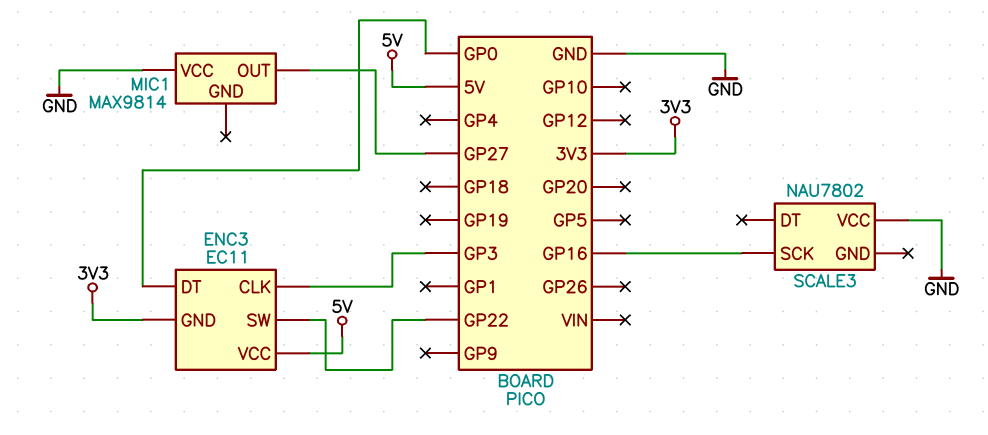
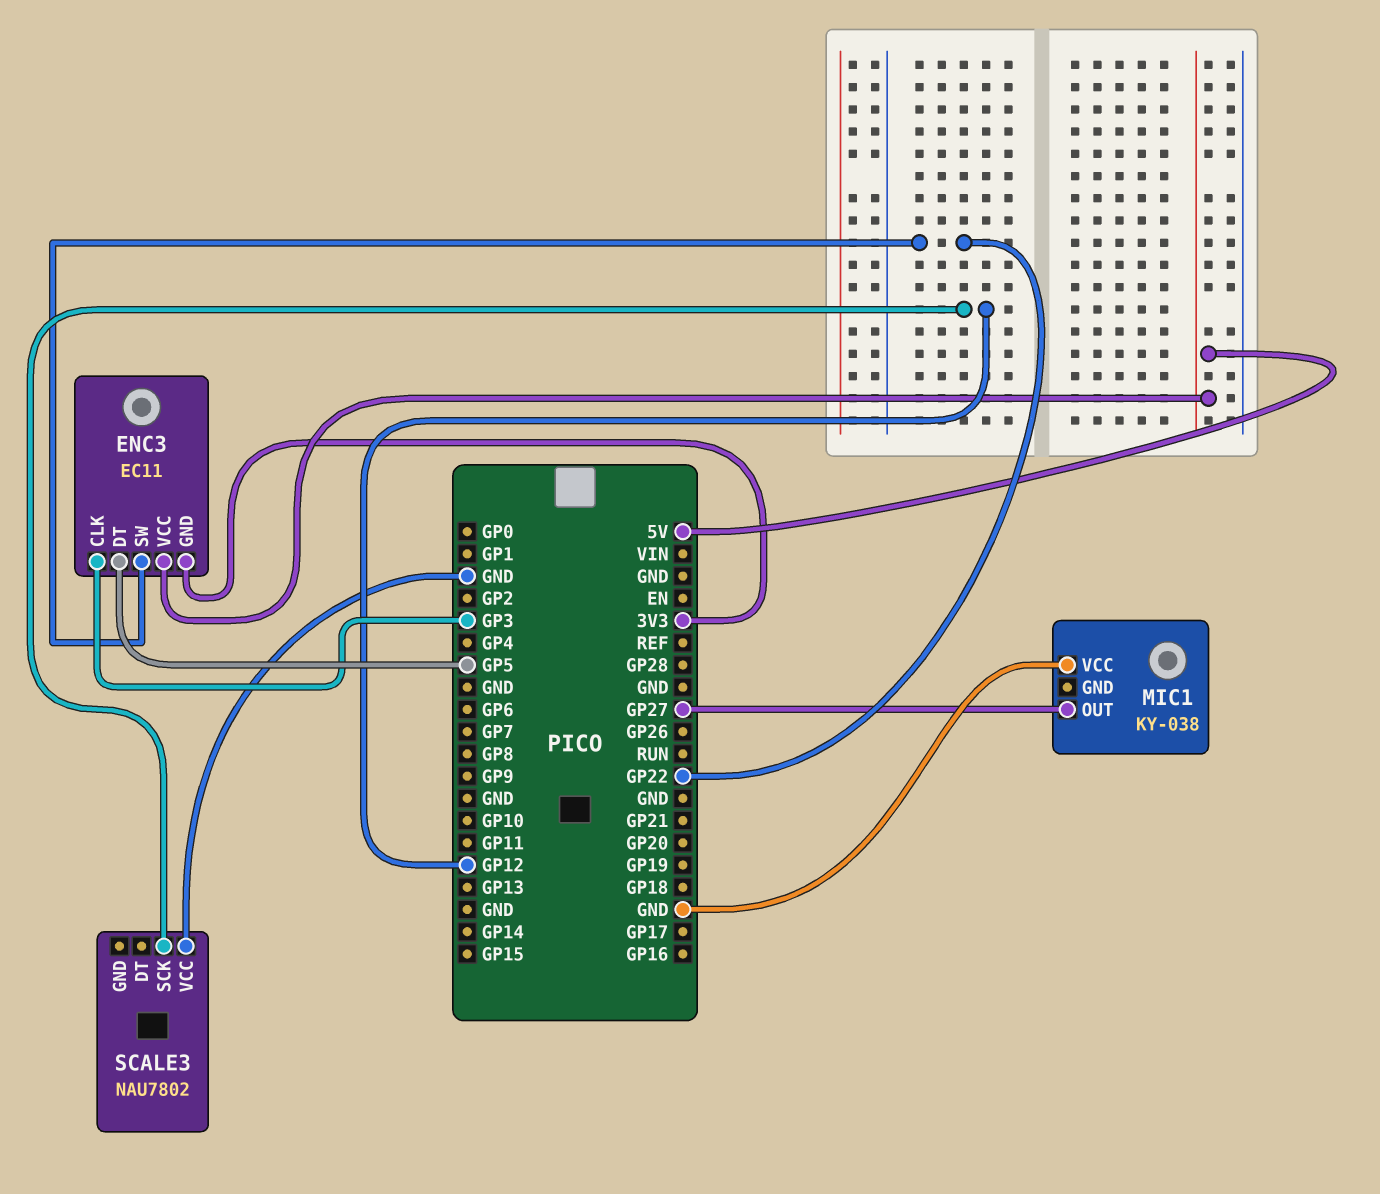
ENC3 pin DT: GP0 -> GP5
MIC1: MAX9814 -> KY-038
SCALE3 pin SCK: GP16 -> GP12

